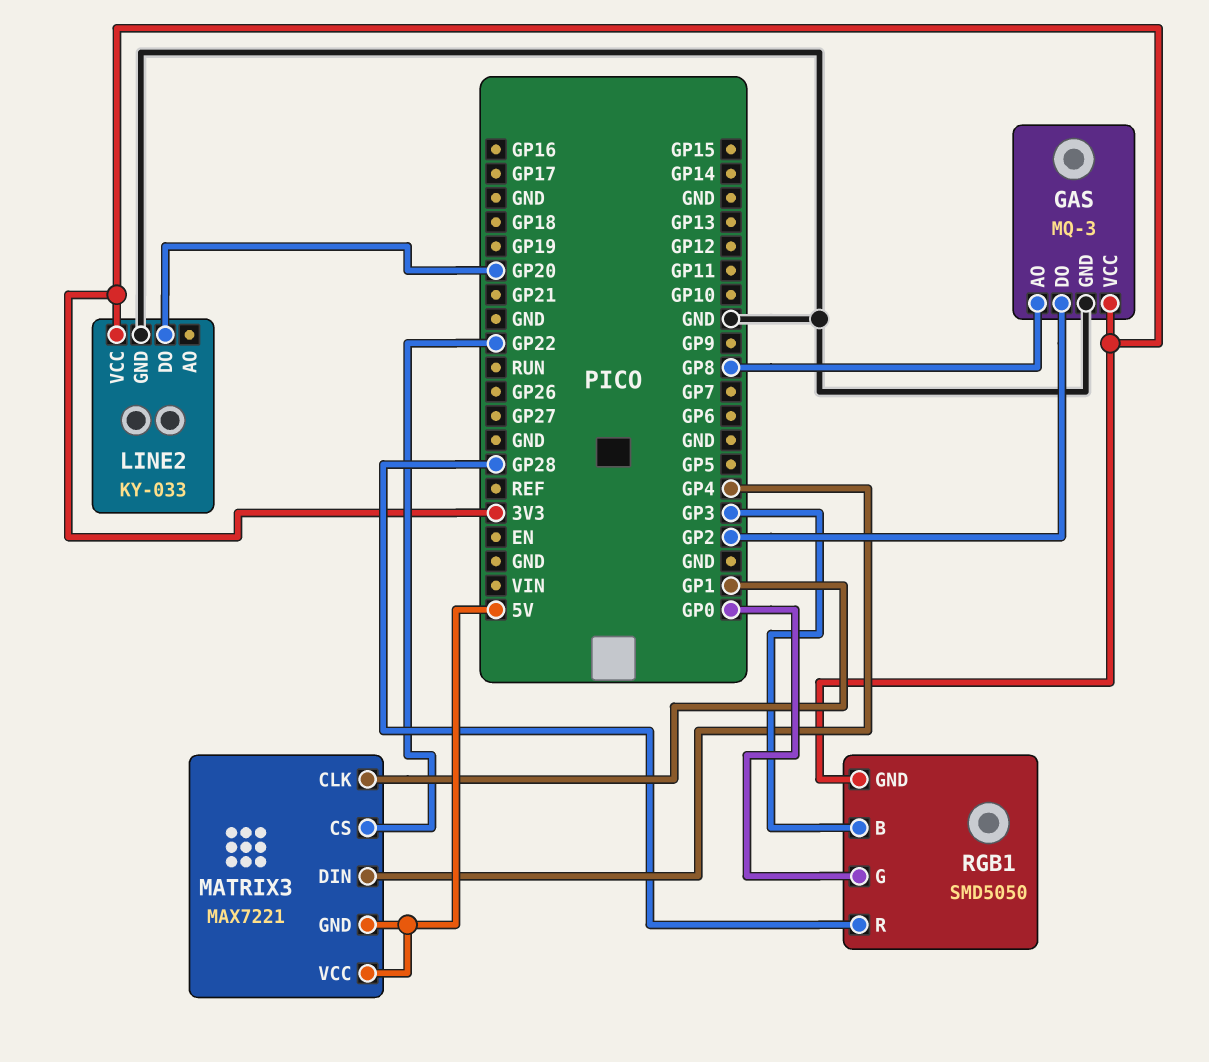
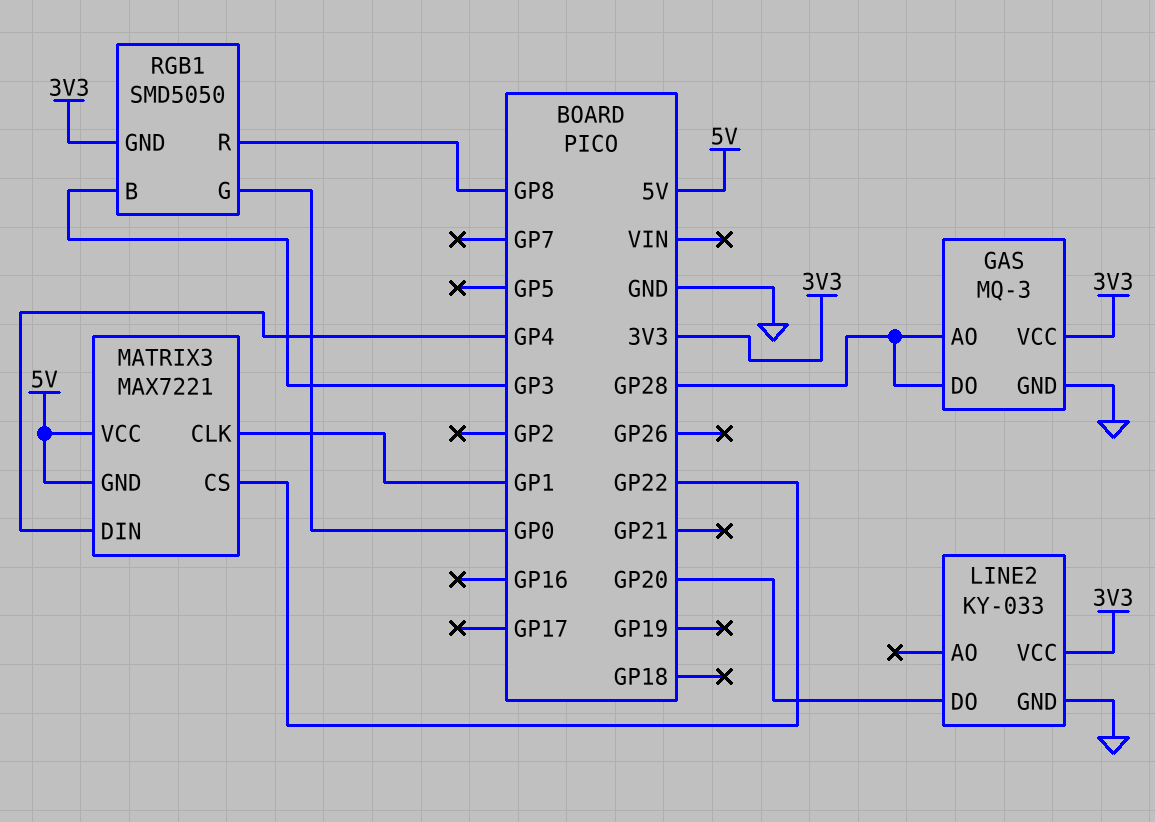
GAS pin AO: GP8 -> GP28
GAS pin DO: GP2 -> GP28
RGB1 pin R: GP28 -> GP8

